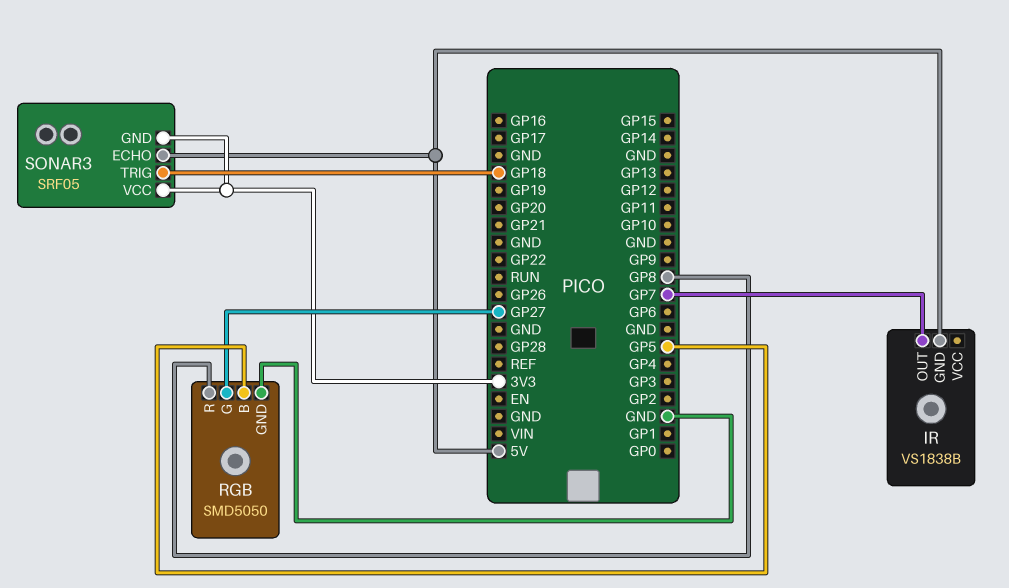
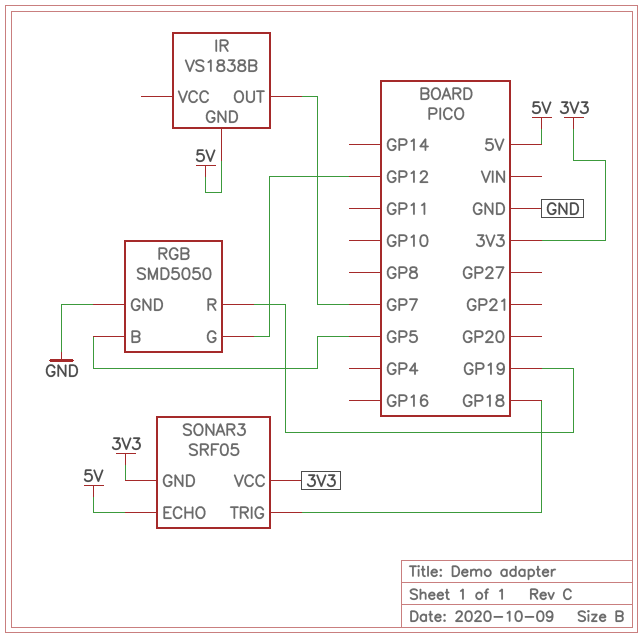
RGB pin G: GP27 -> GP12
RGB pin R: GP8 -> GP19

